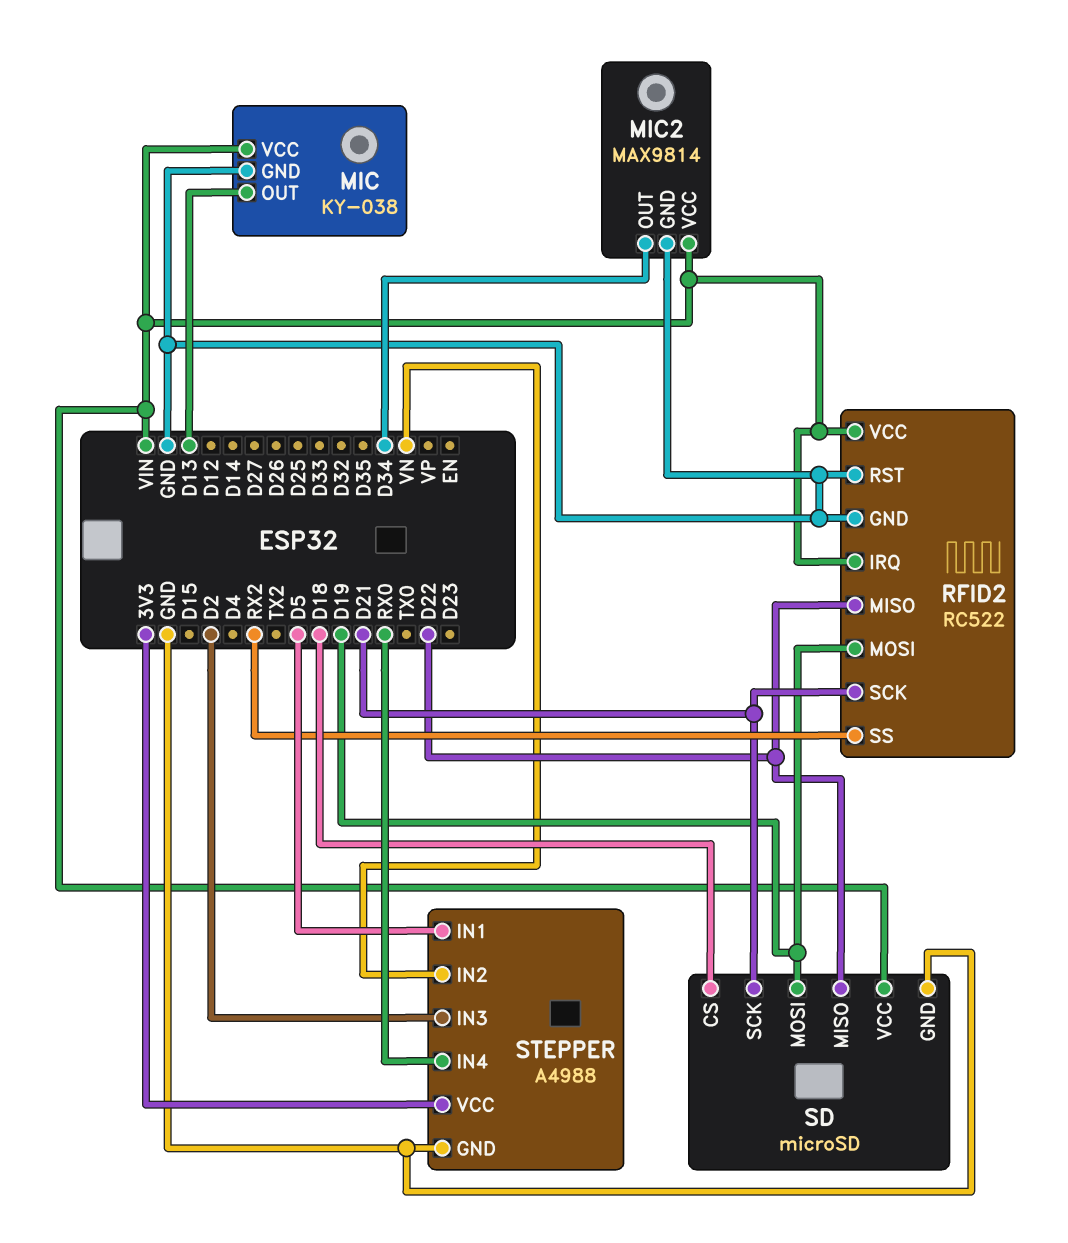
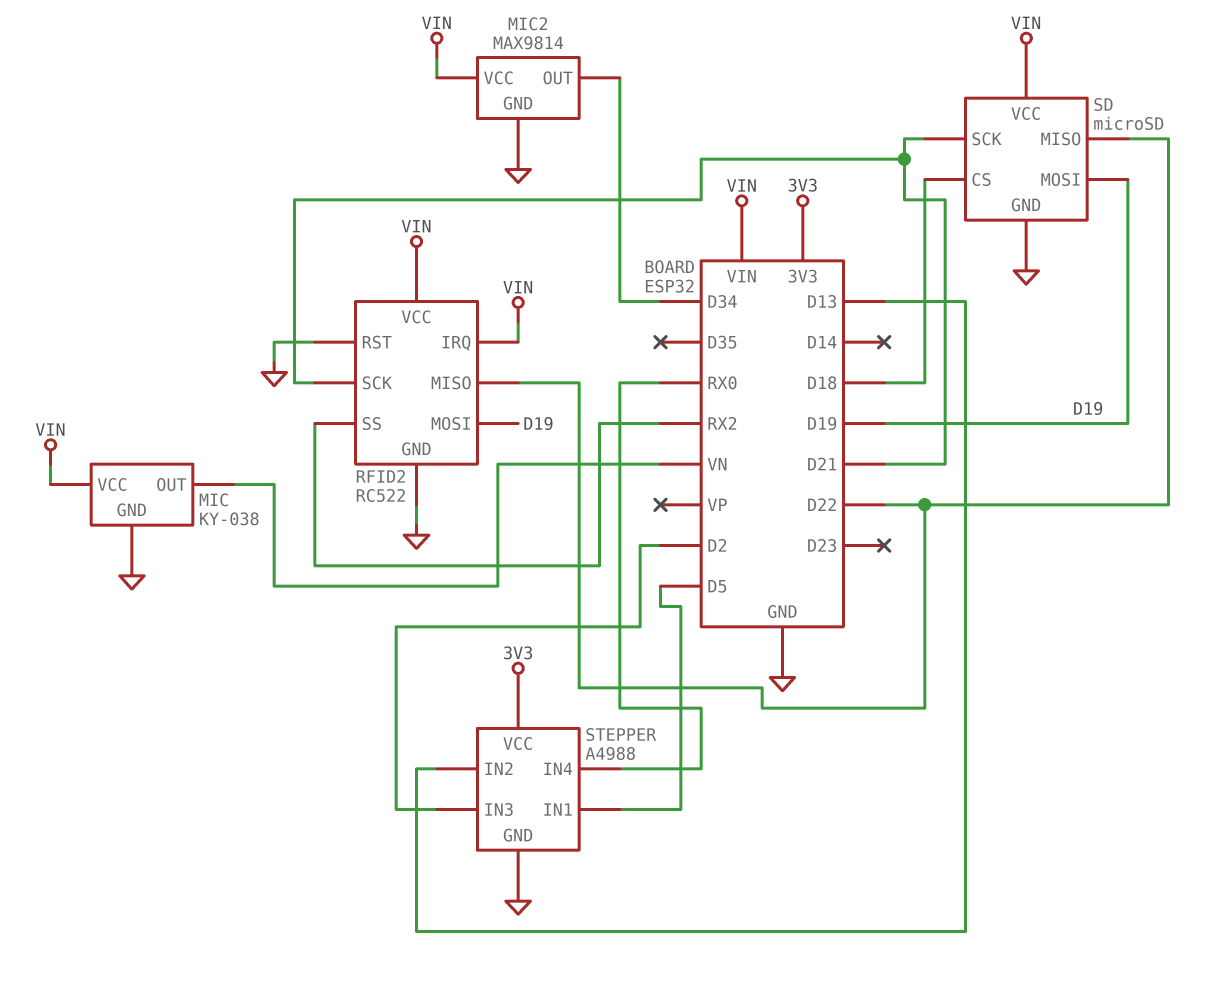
MIC pin OUT: D13 -> VN
STEPPER pin IN2: VN -> D13

